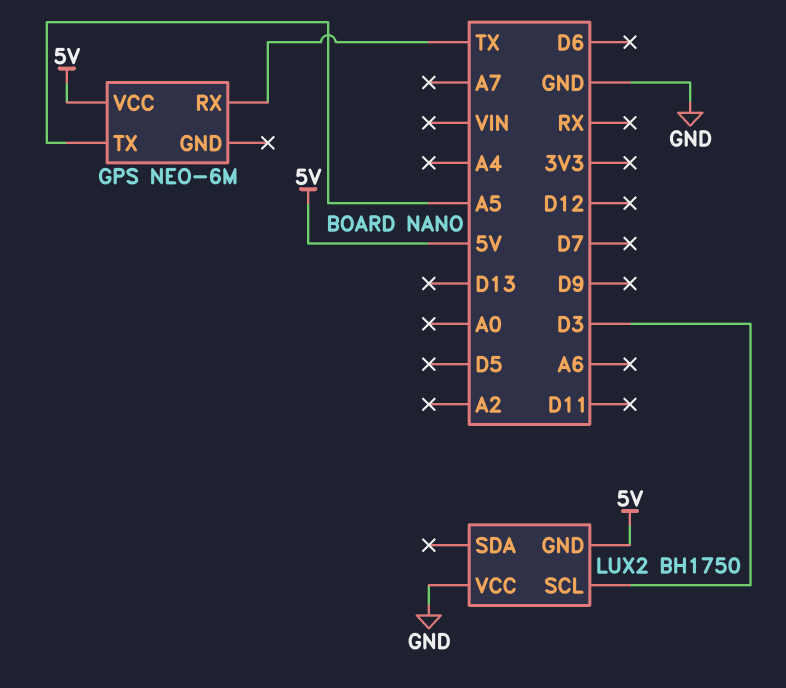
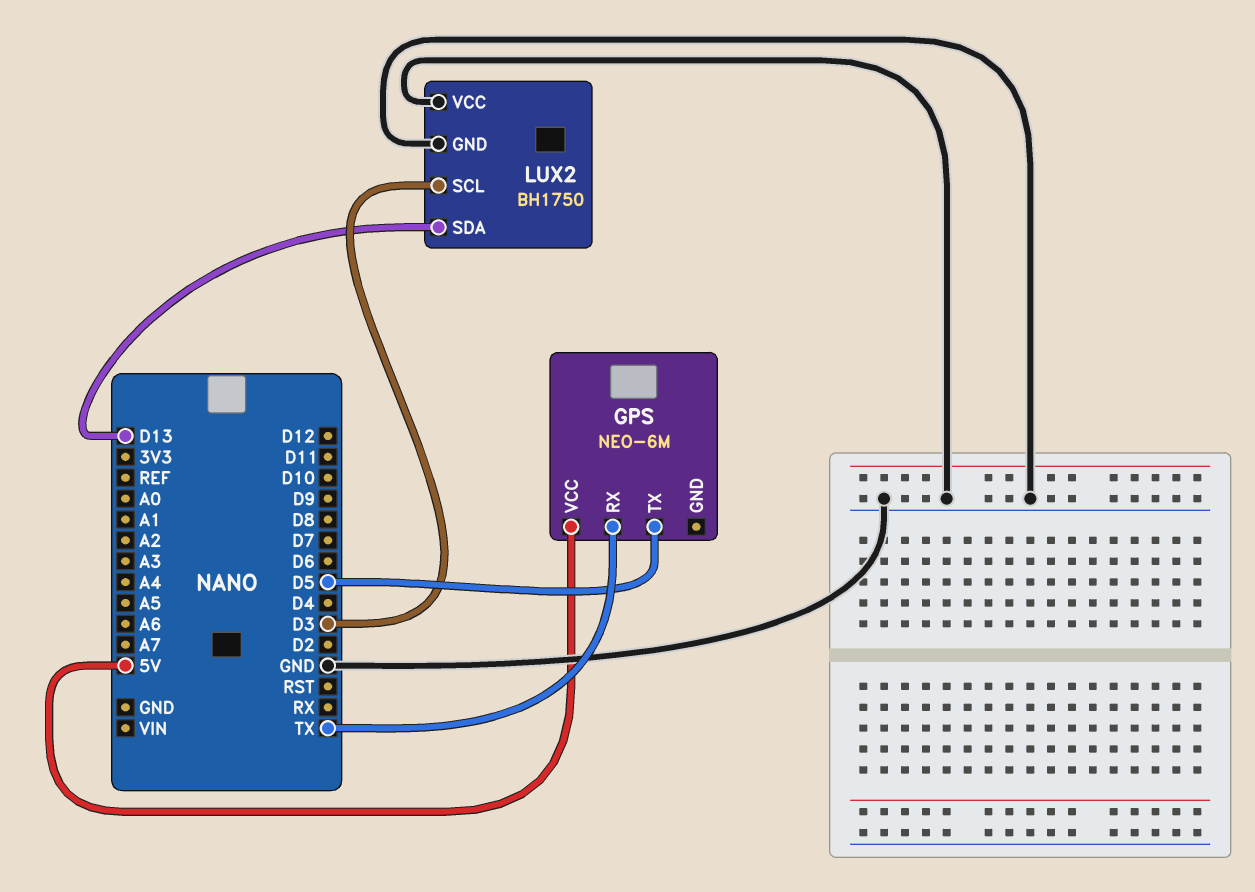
GPS pin TX: A5 -> D5
LUX2 pin GND: 5V -> GND
LUX2 pin SDA: none -> D13

